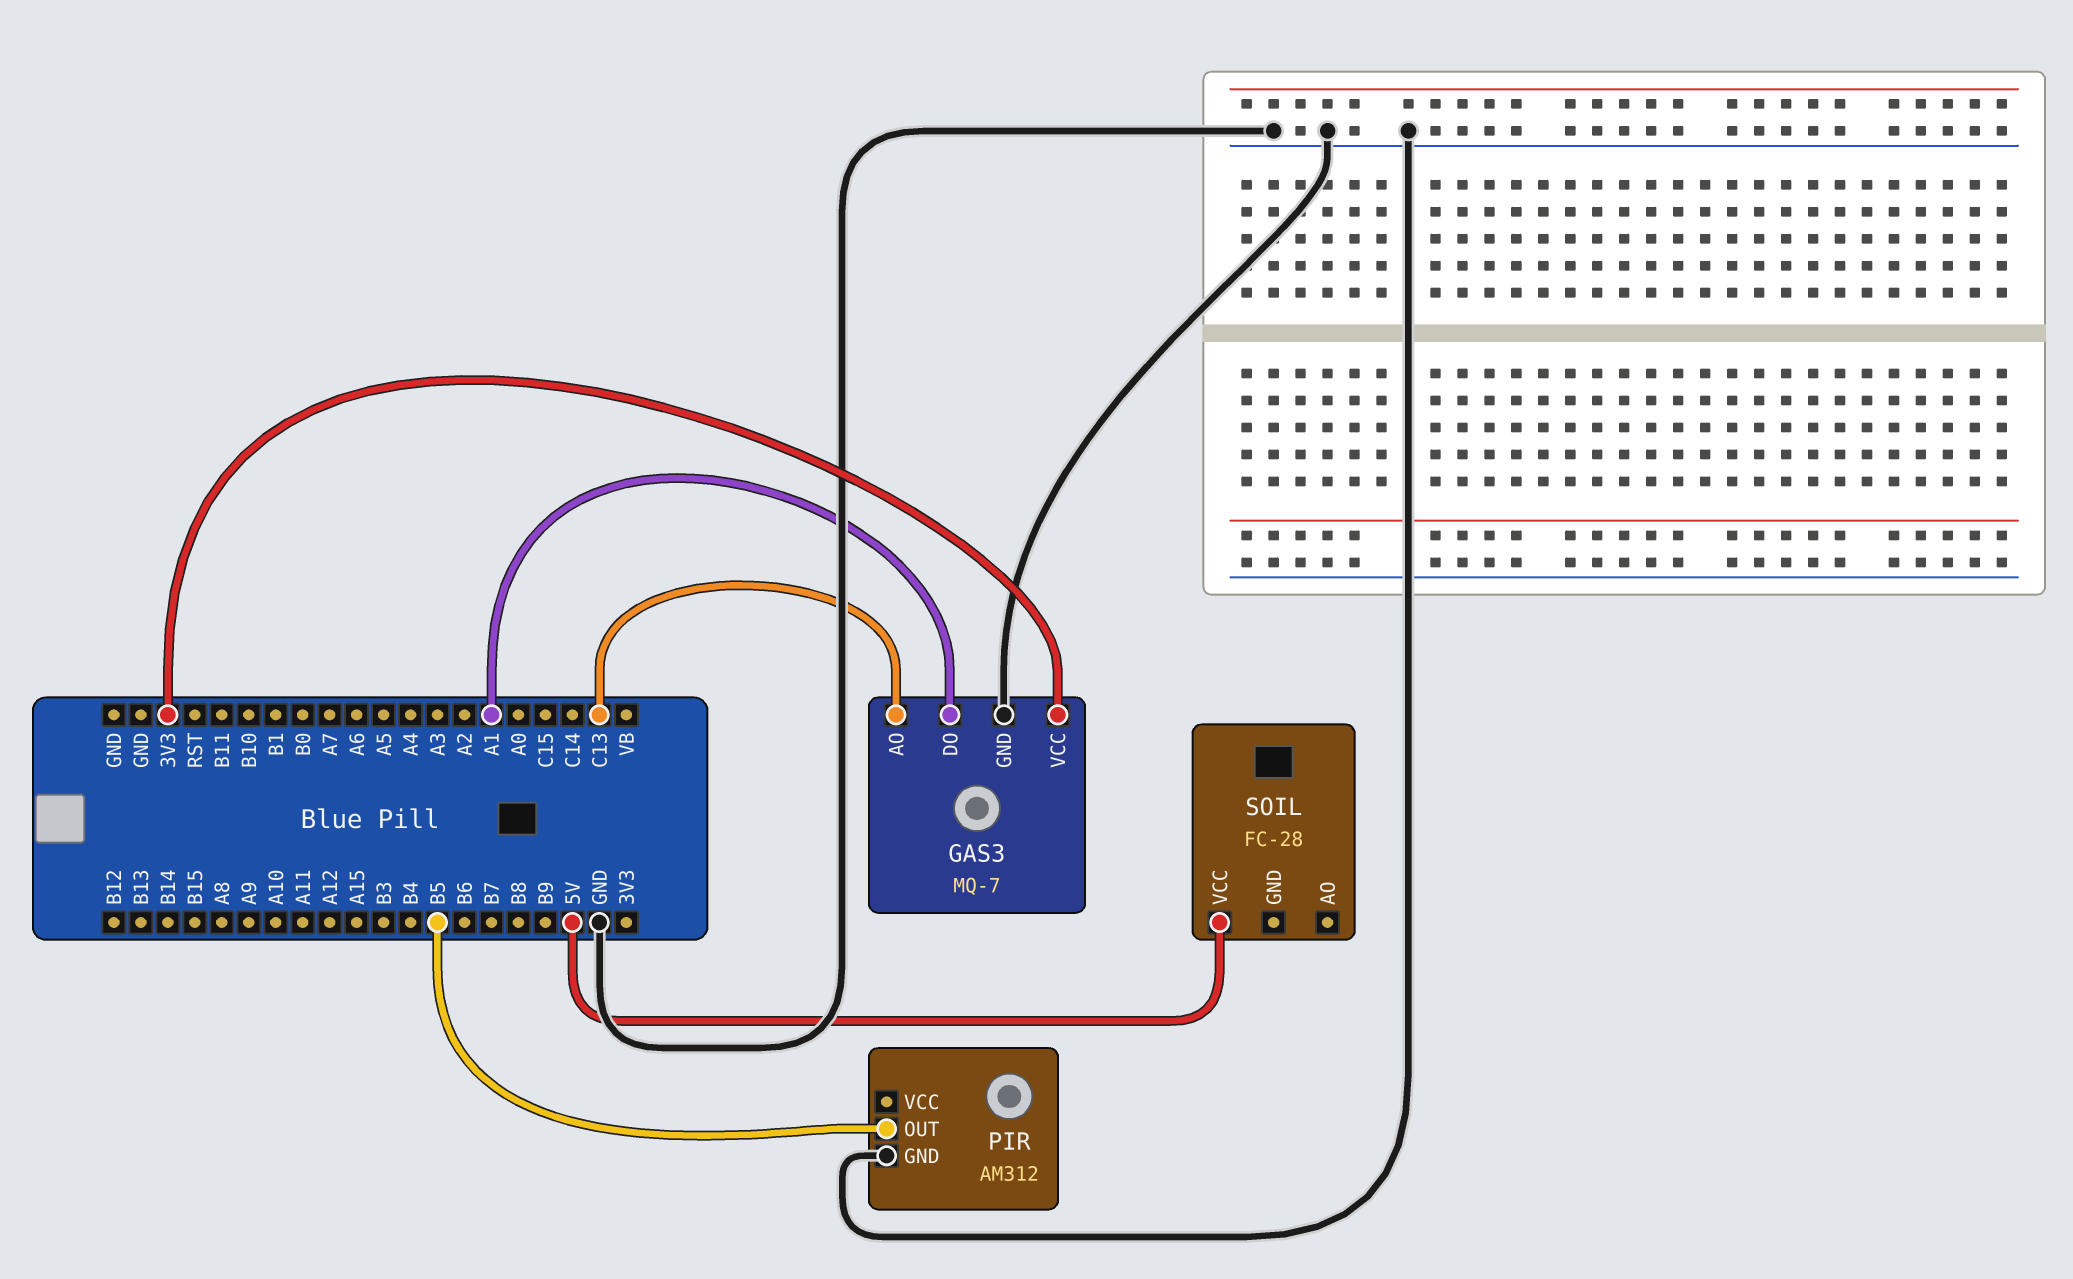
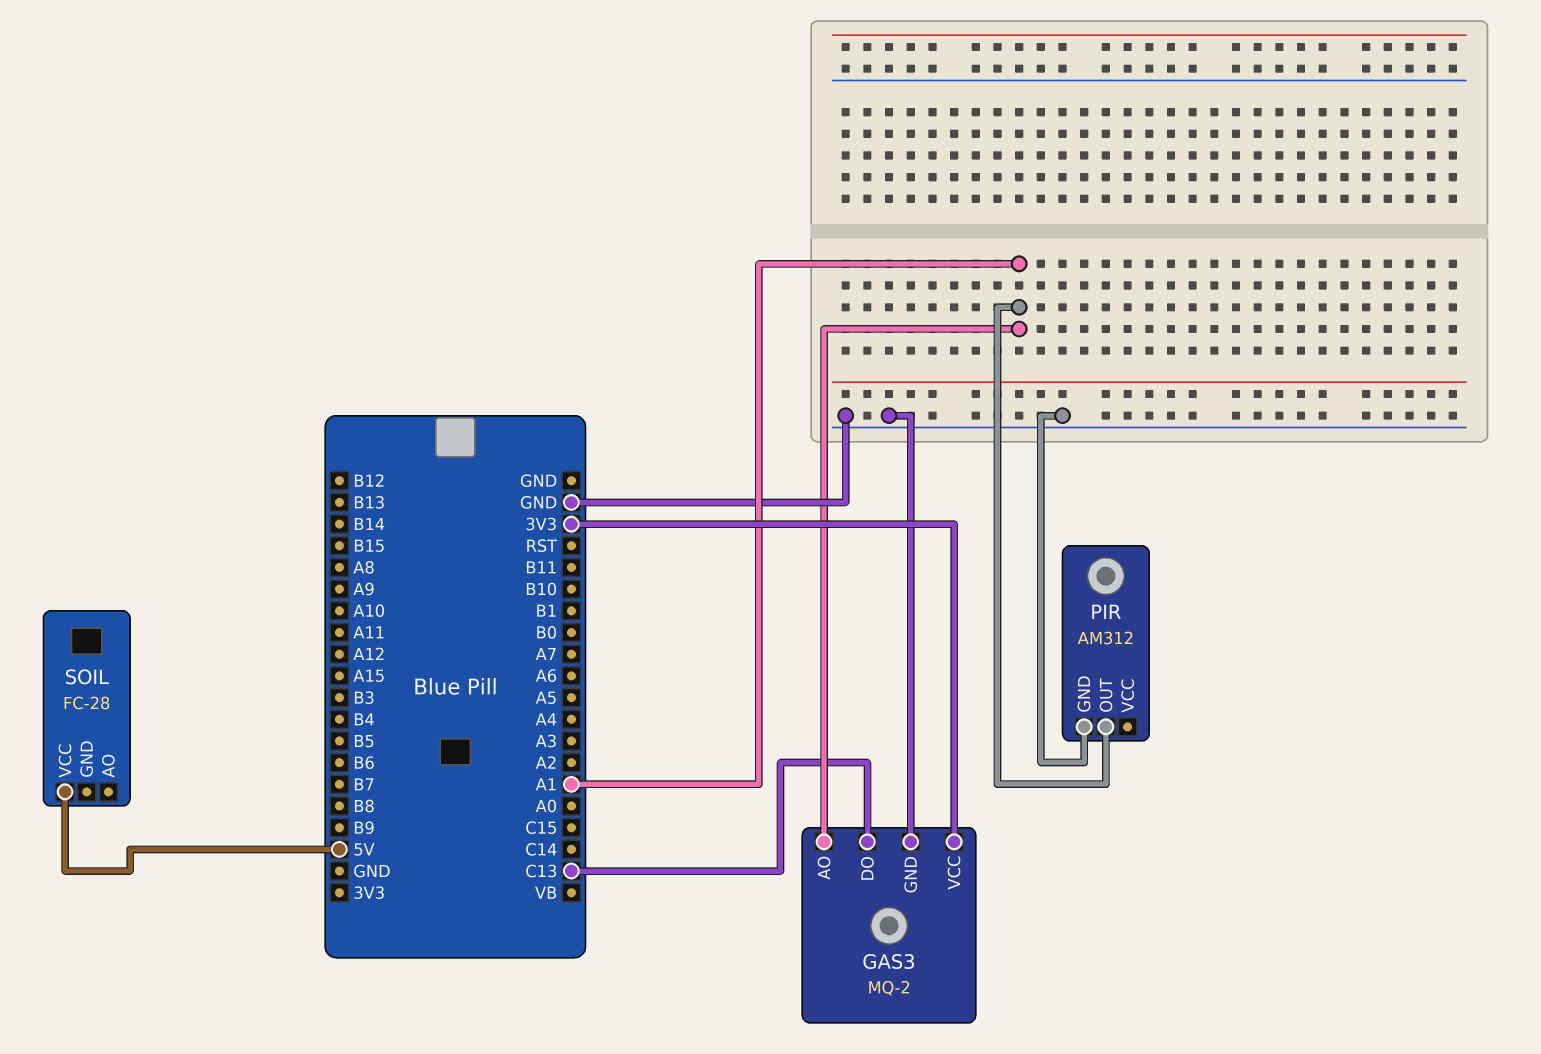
GAS3: MQ-7 -> MQ-2
GAS3 pin AO: C13 -> A1
GAS3 pin DO: A1 -> C13
PIR pin OUT: B5 -> A1

